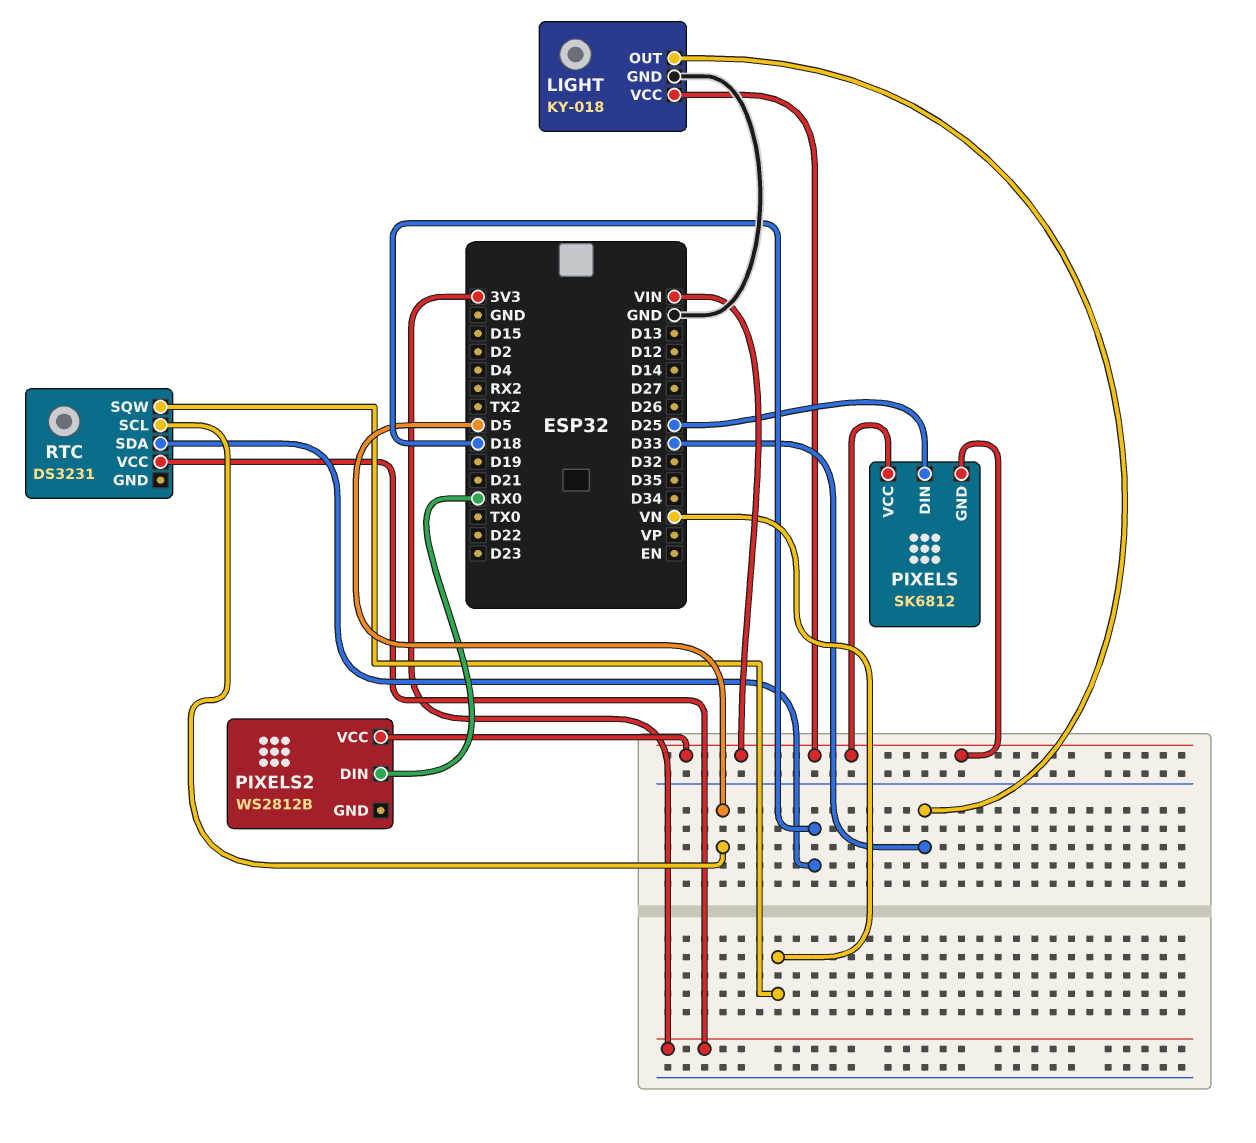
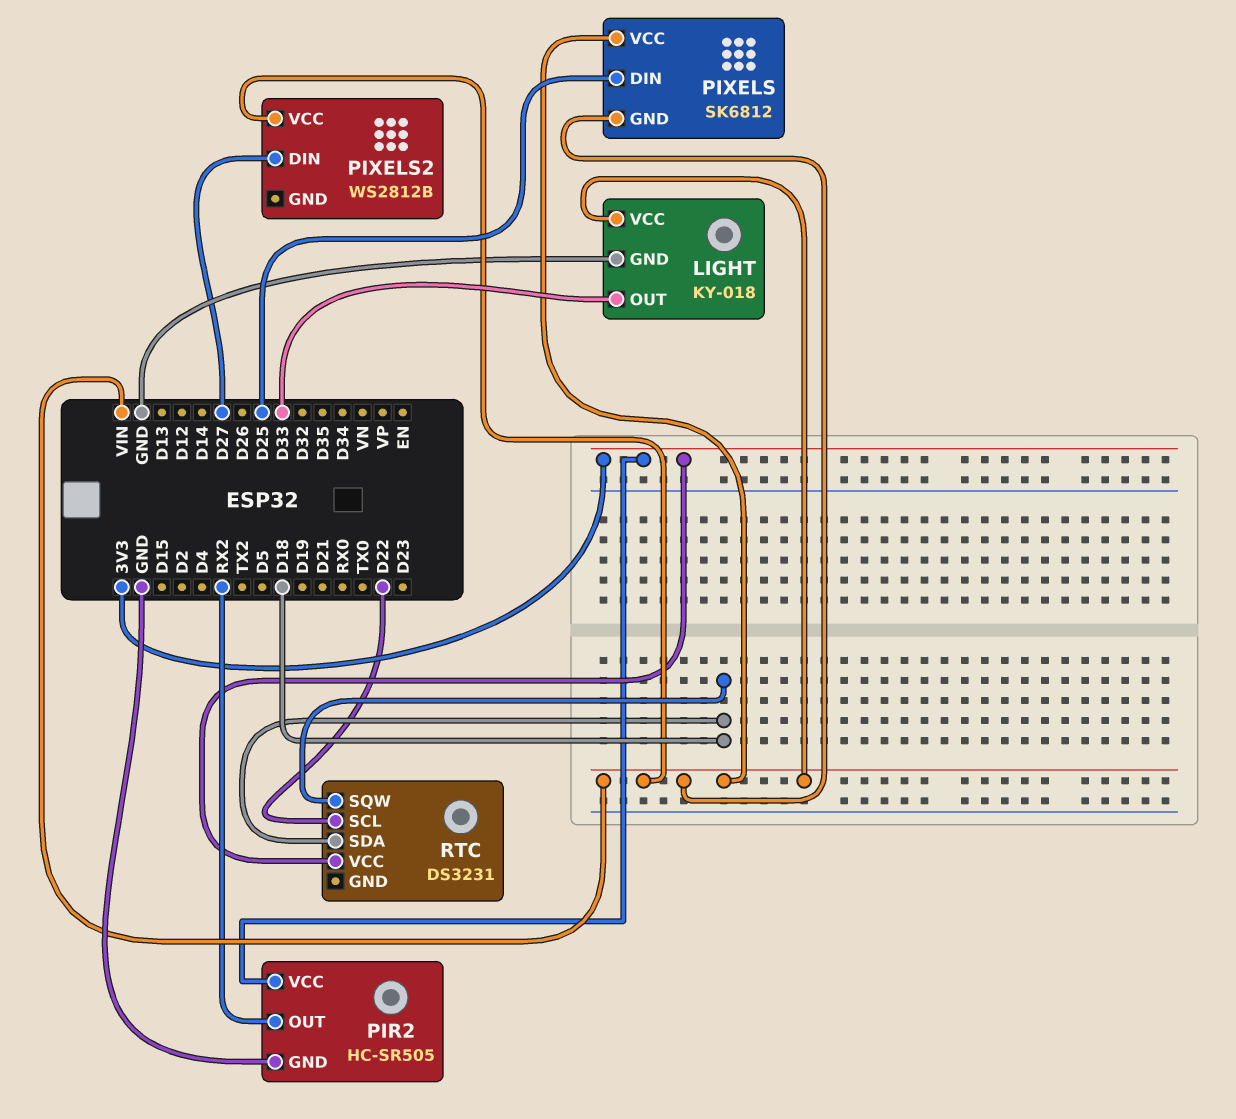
PIR2: none -> HC-SR505
PIR2 pin GND: none -> GND
PIR2 pin OUT: none -> RX2
PIR2 pin VCC: none -> 3V3
PIXELS2 pin DIN: RX0 -> D27
RTC pin SCL: D5 -> D22
RTC pin SQW: VN -> D18

